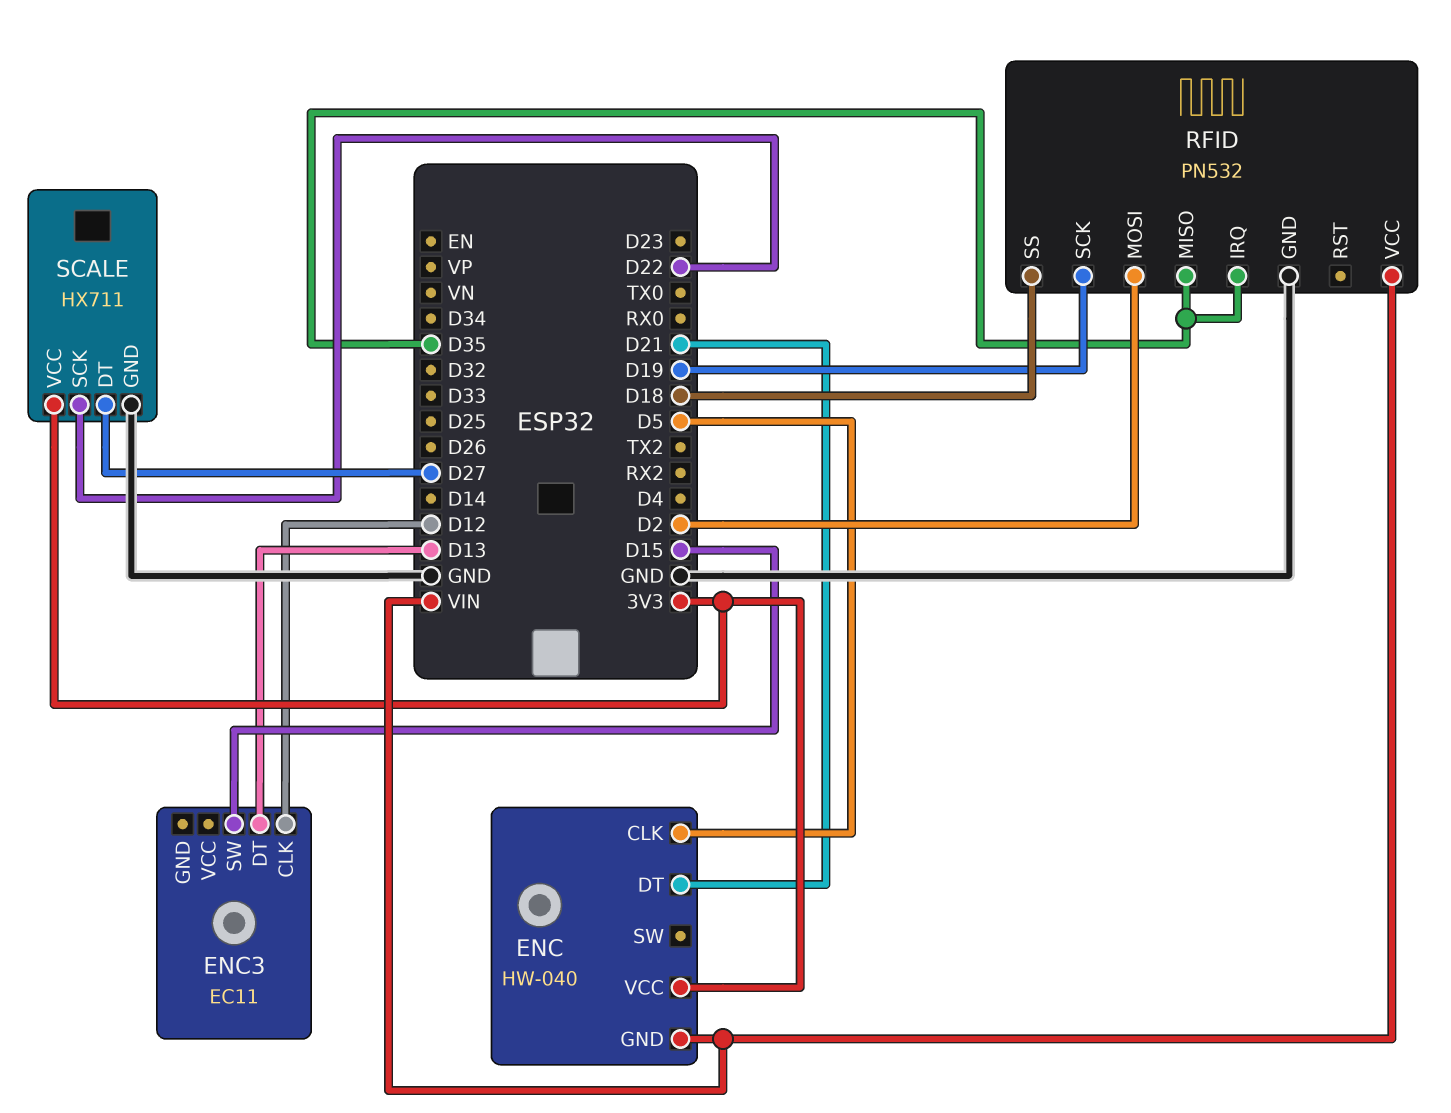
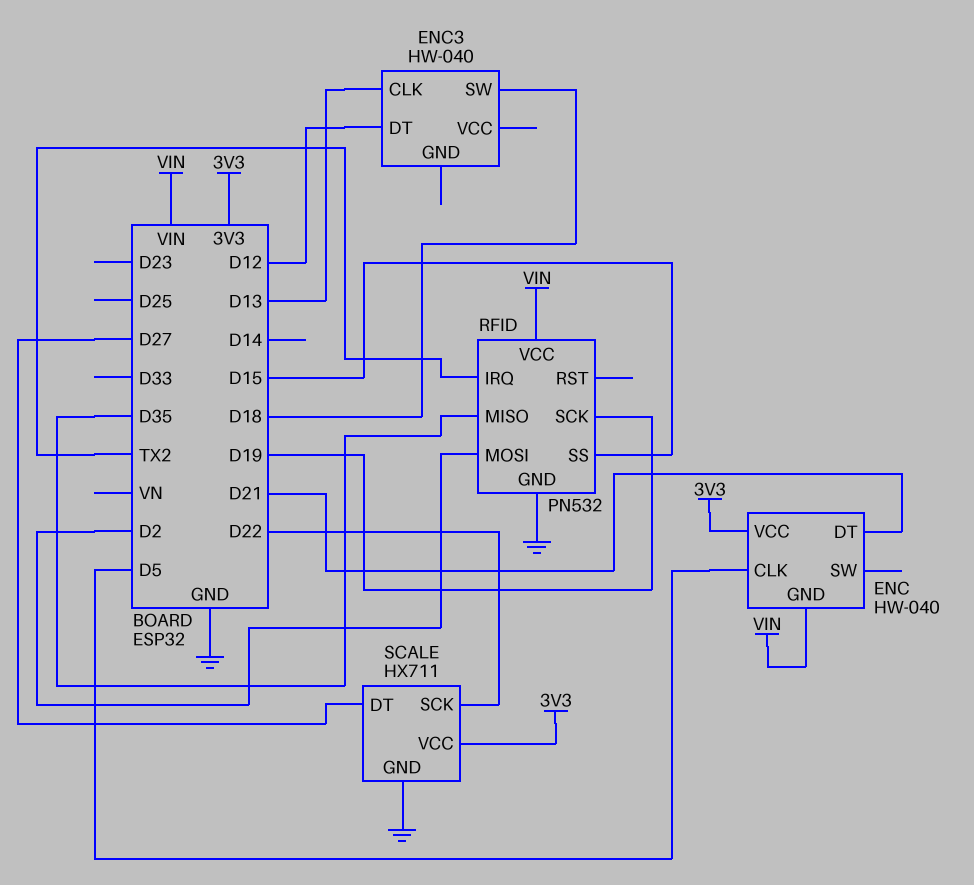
ENC3: EC11 -> HW-040
ENC3 pin CLK: D12 -> D13
ENC3 pin DT: D13 -> D12
ENC3 pin SW: D15 -> D18
RFID pin IRQ: D35 -> TX2
RFID pin SS: D18 -> D15

